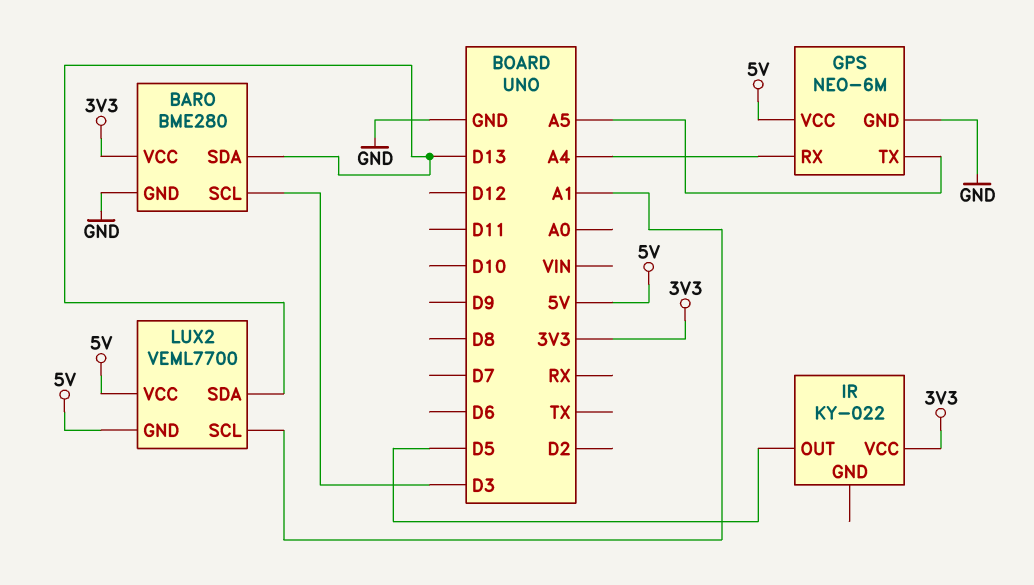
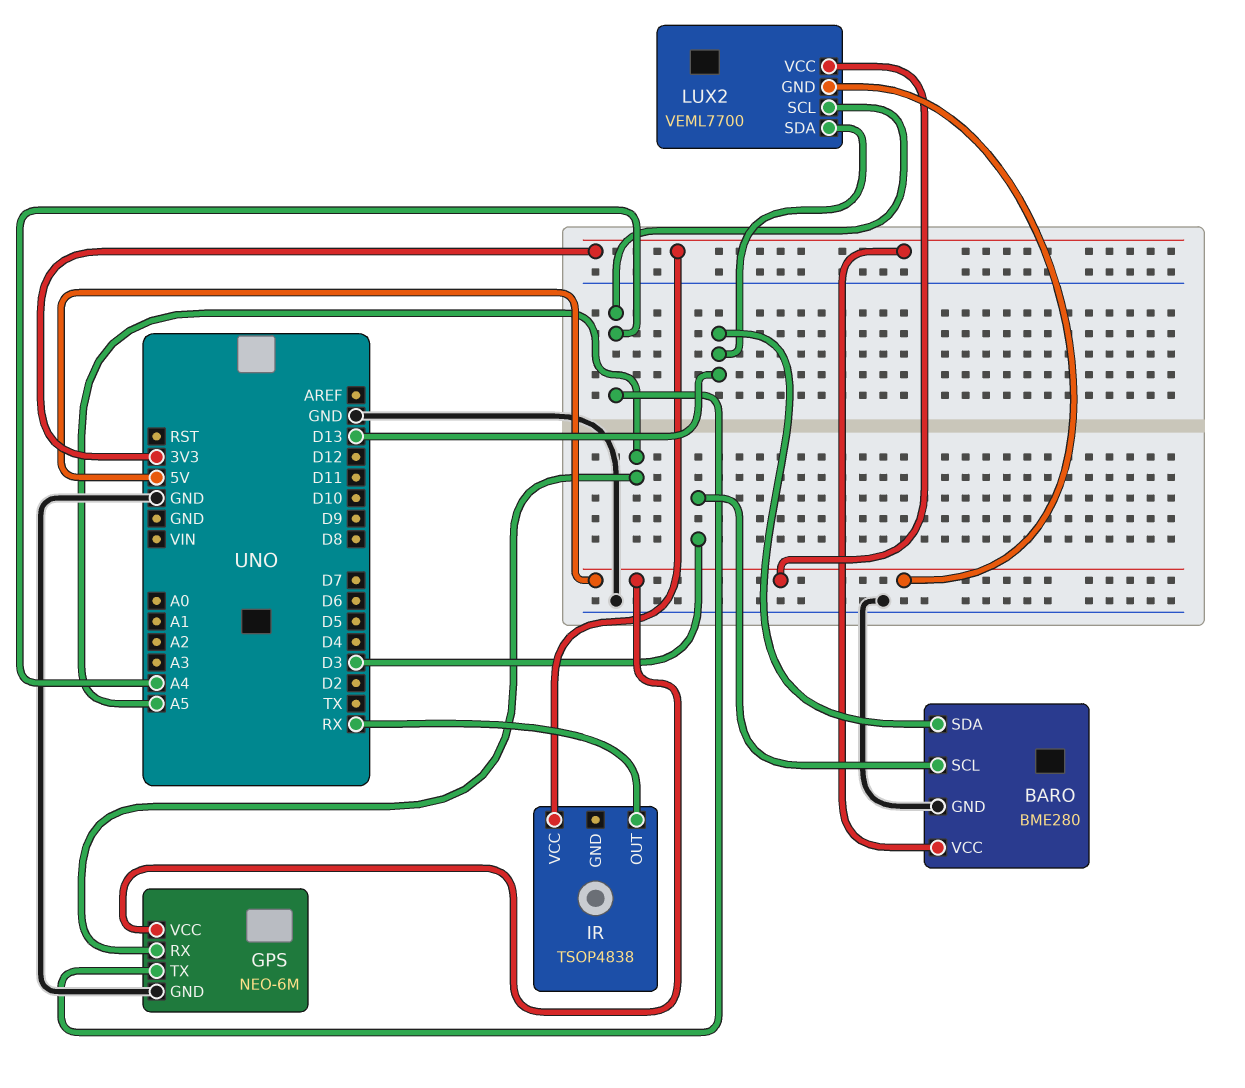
GPS pin RX: A4 -> A5
GPS pin TX: A5 -> A4
IR: KY-022 -> TSOP4838
IR pin OUT: D5 -> RX
LUX2 pin SCL: A1 -> A4

